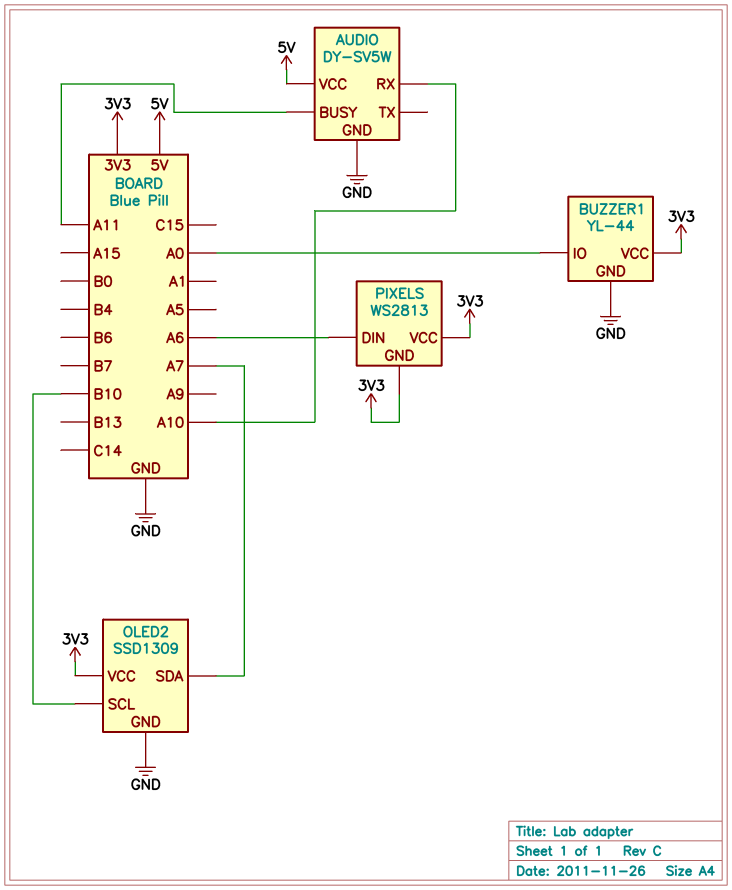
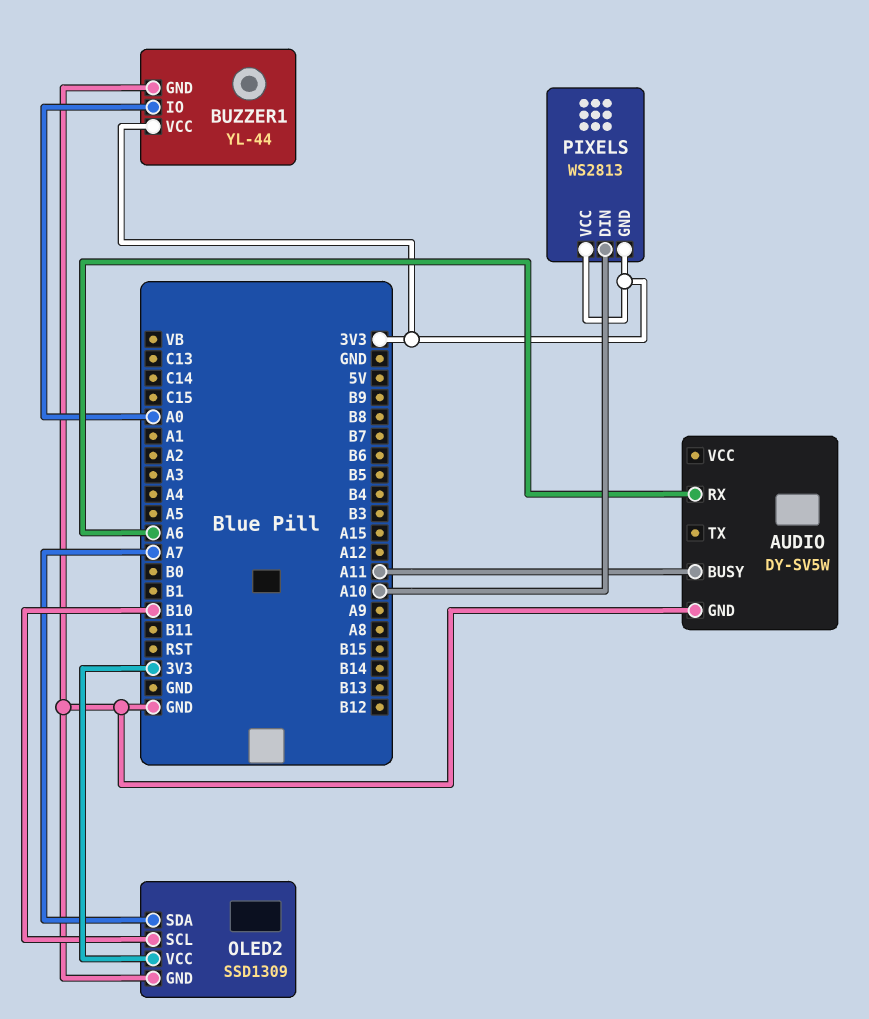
AUDIO pin RX: A10 -> A6
AUDIO pin VCC: 5V -> none
PIXELS pin DIN: A6 -> A10

